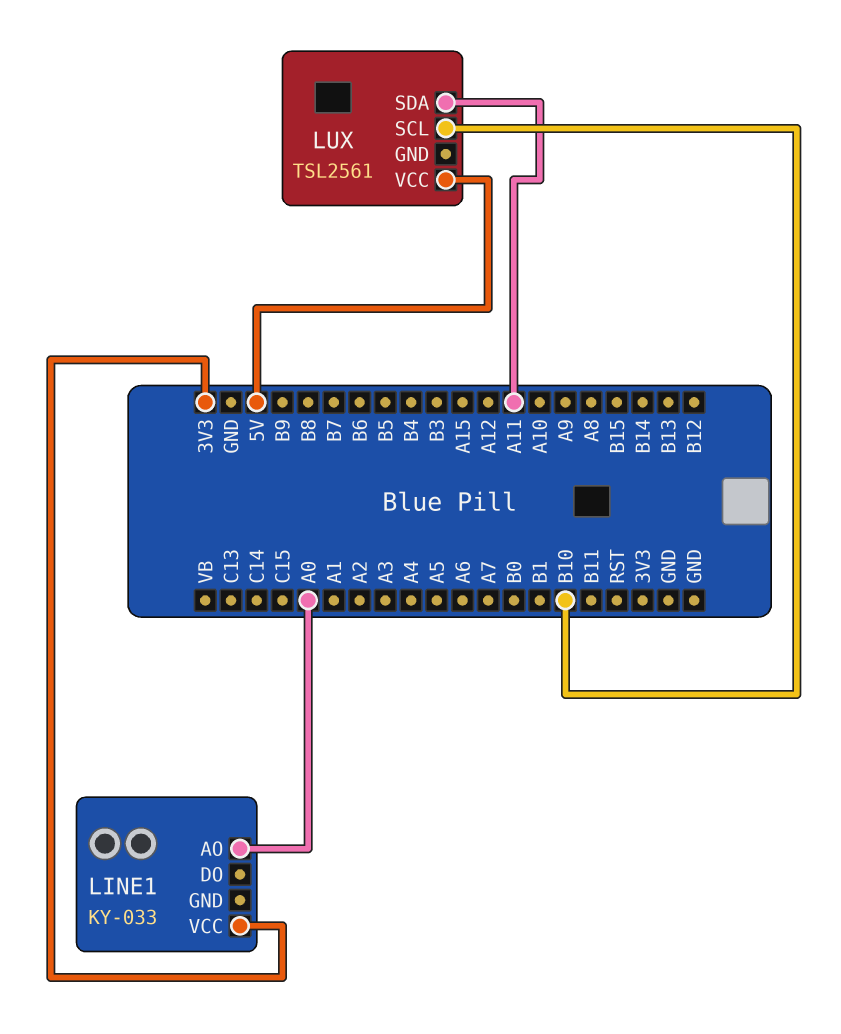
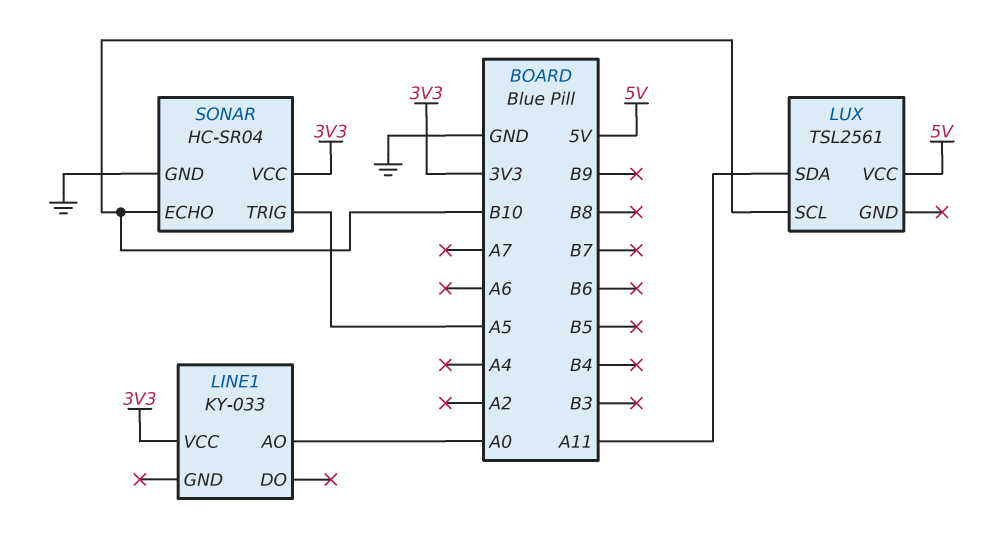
SONAR: none -> HC-SR04
SONAR pin ECHO: none -> B10
SONAR pin GND: none -> GND
SONAR pin TRIG: none -> A5
SONAR pin VCC: none -> 3V3

